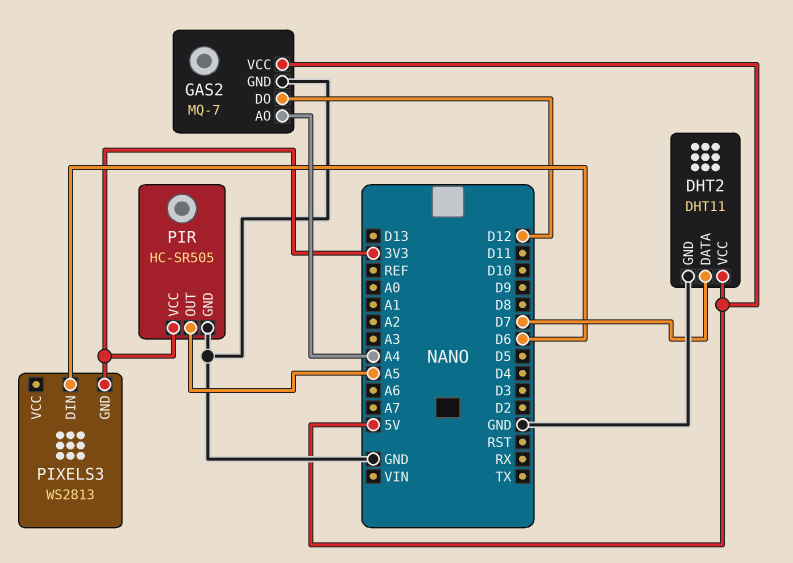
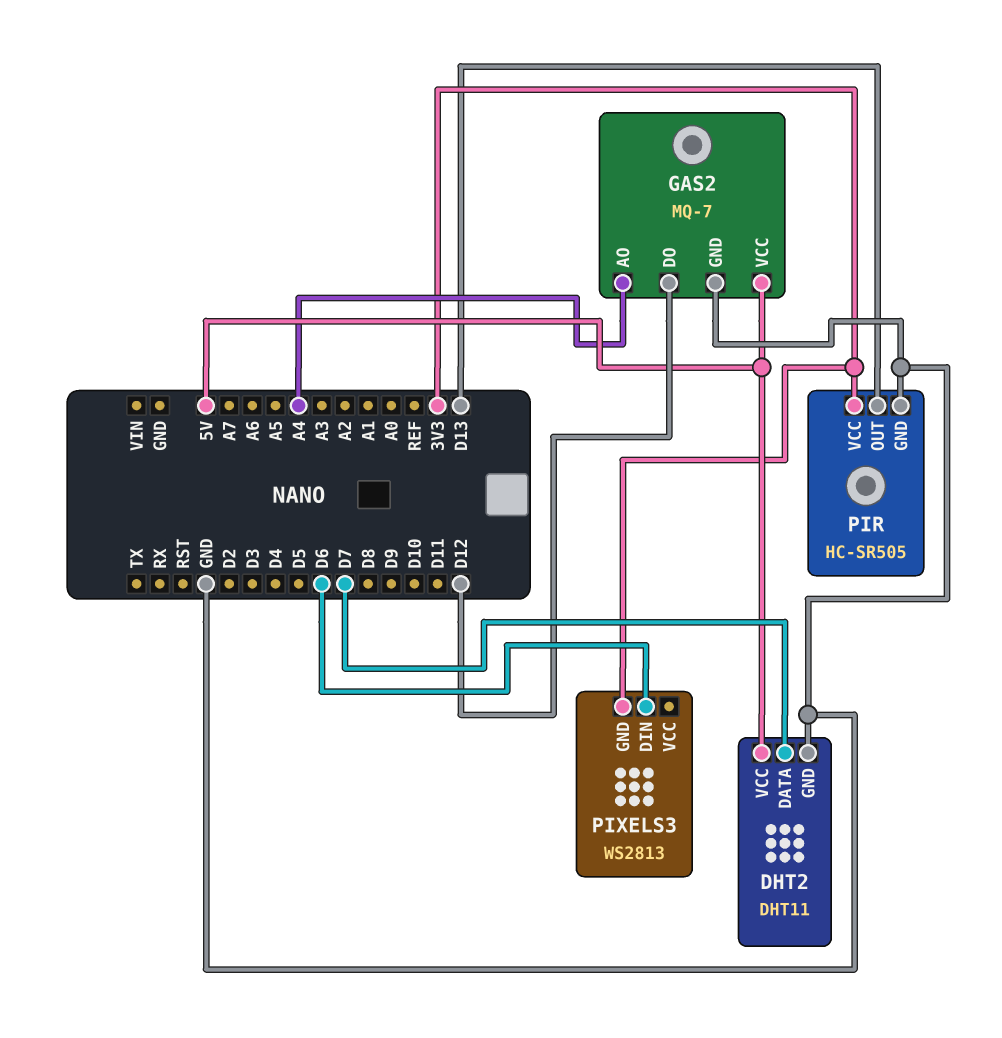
PIR pin OUT: A5 -> D13

